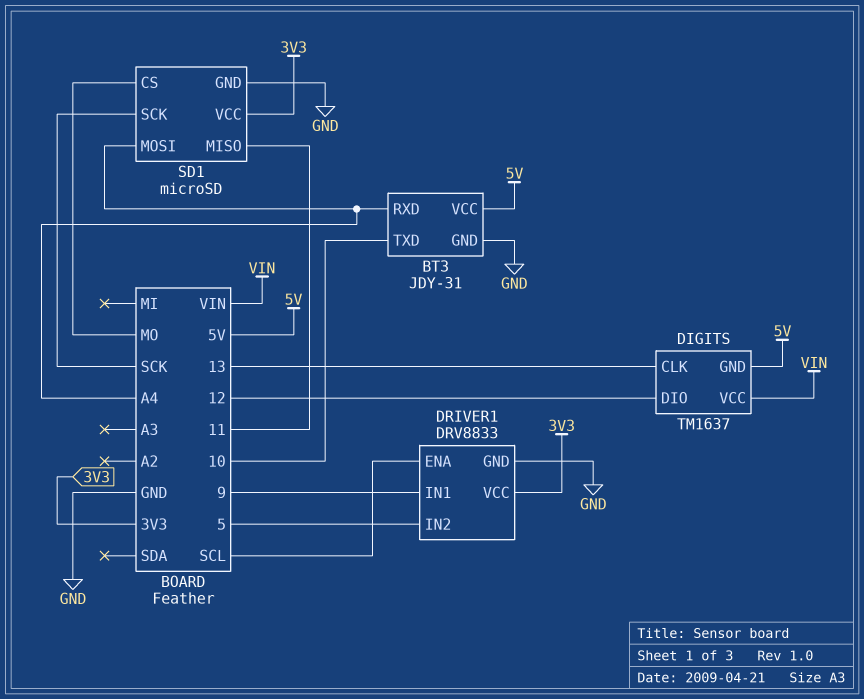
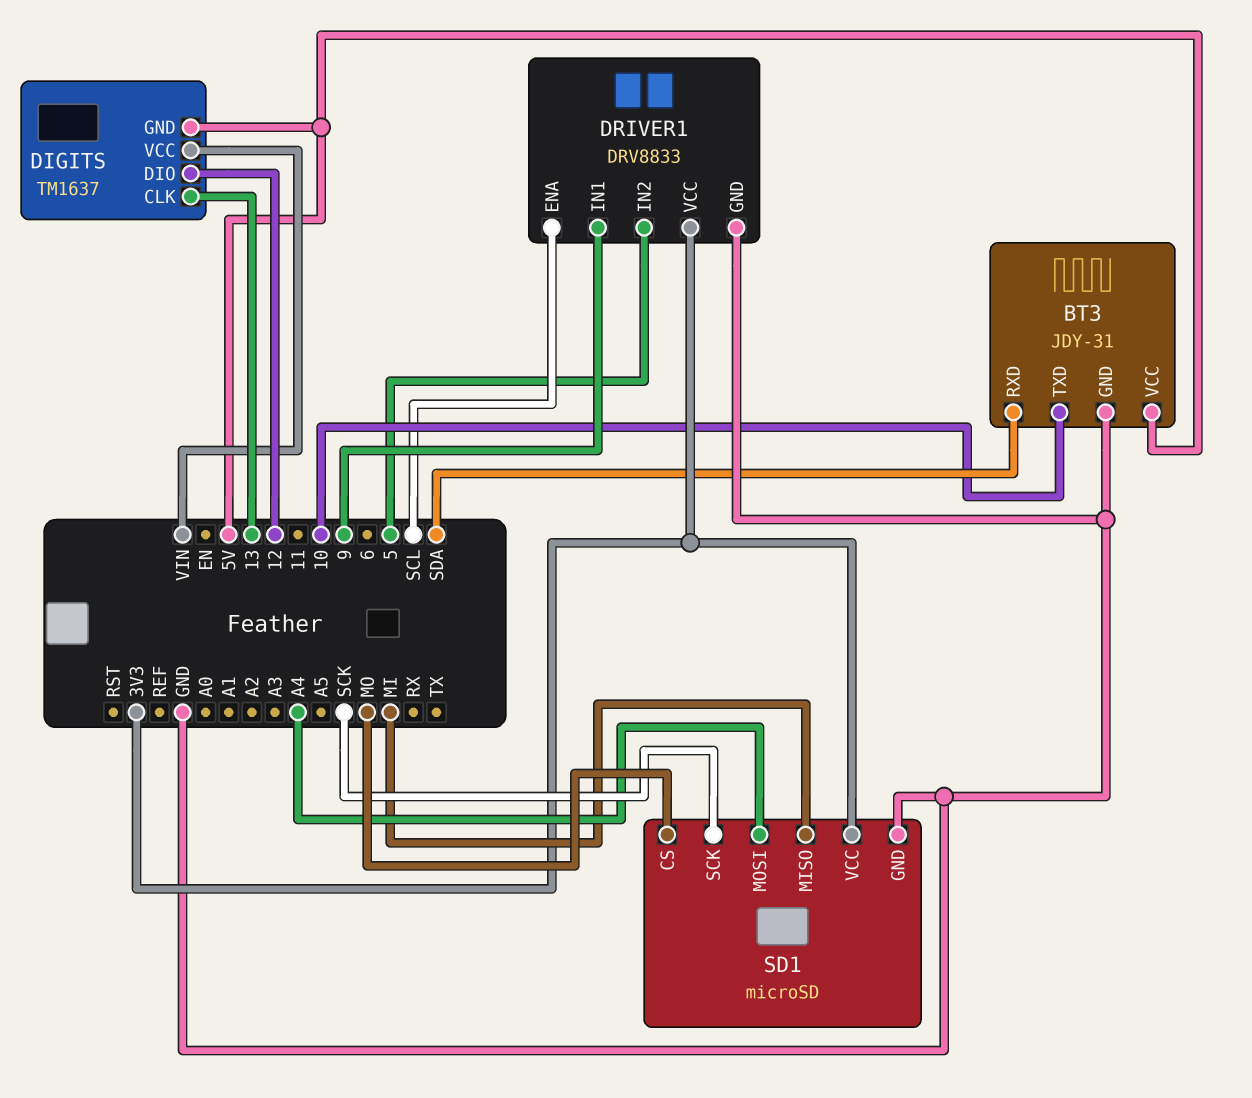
BT3 pin RXD: A4 -> SDA
SD1 pin MISO: 11 -> MI

